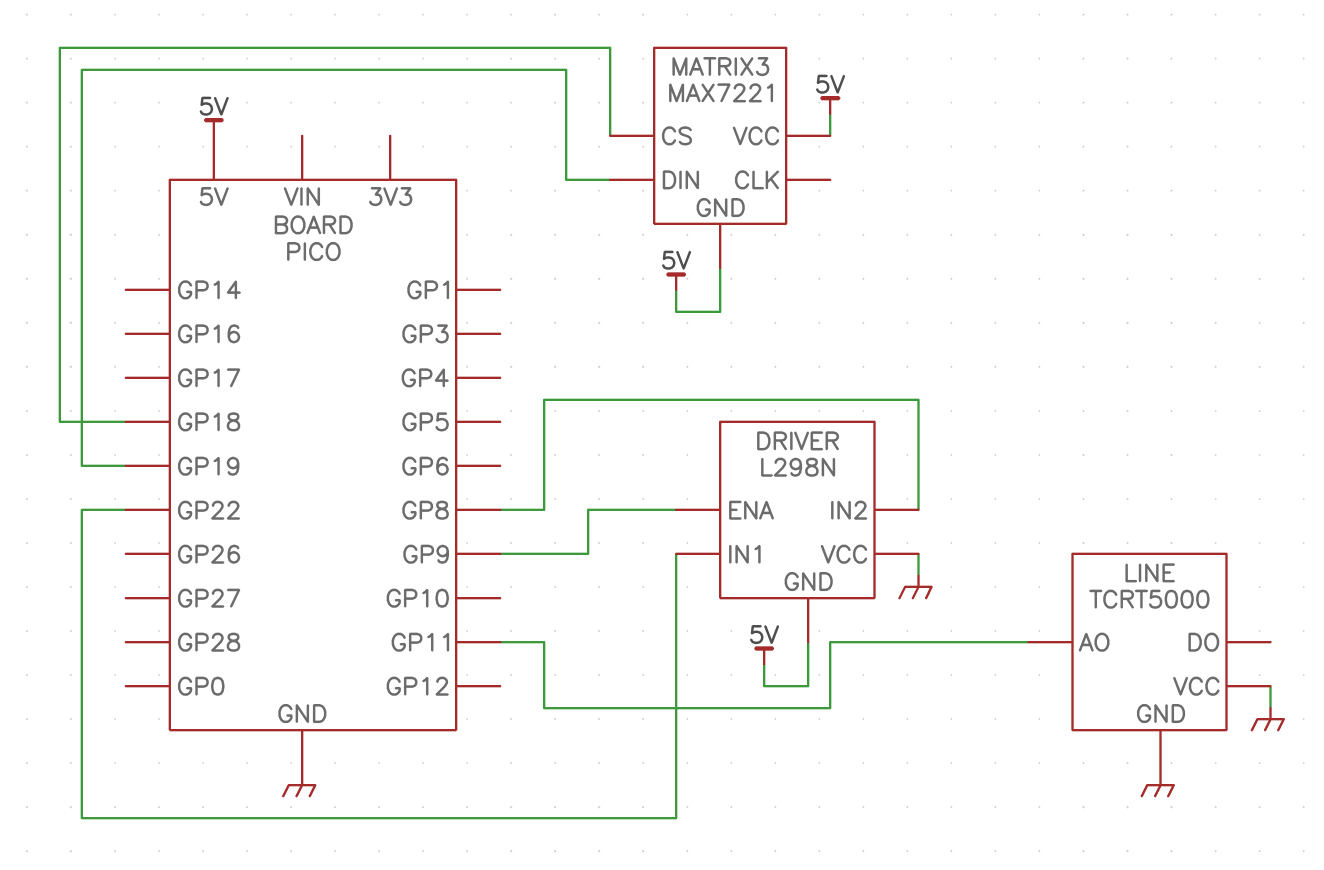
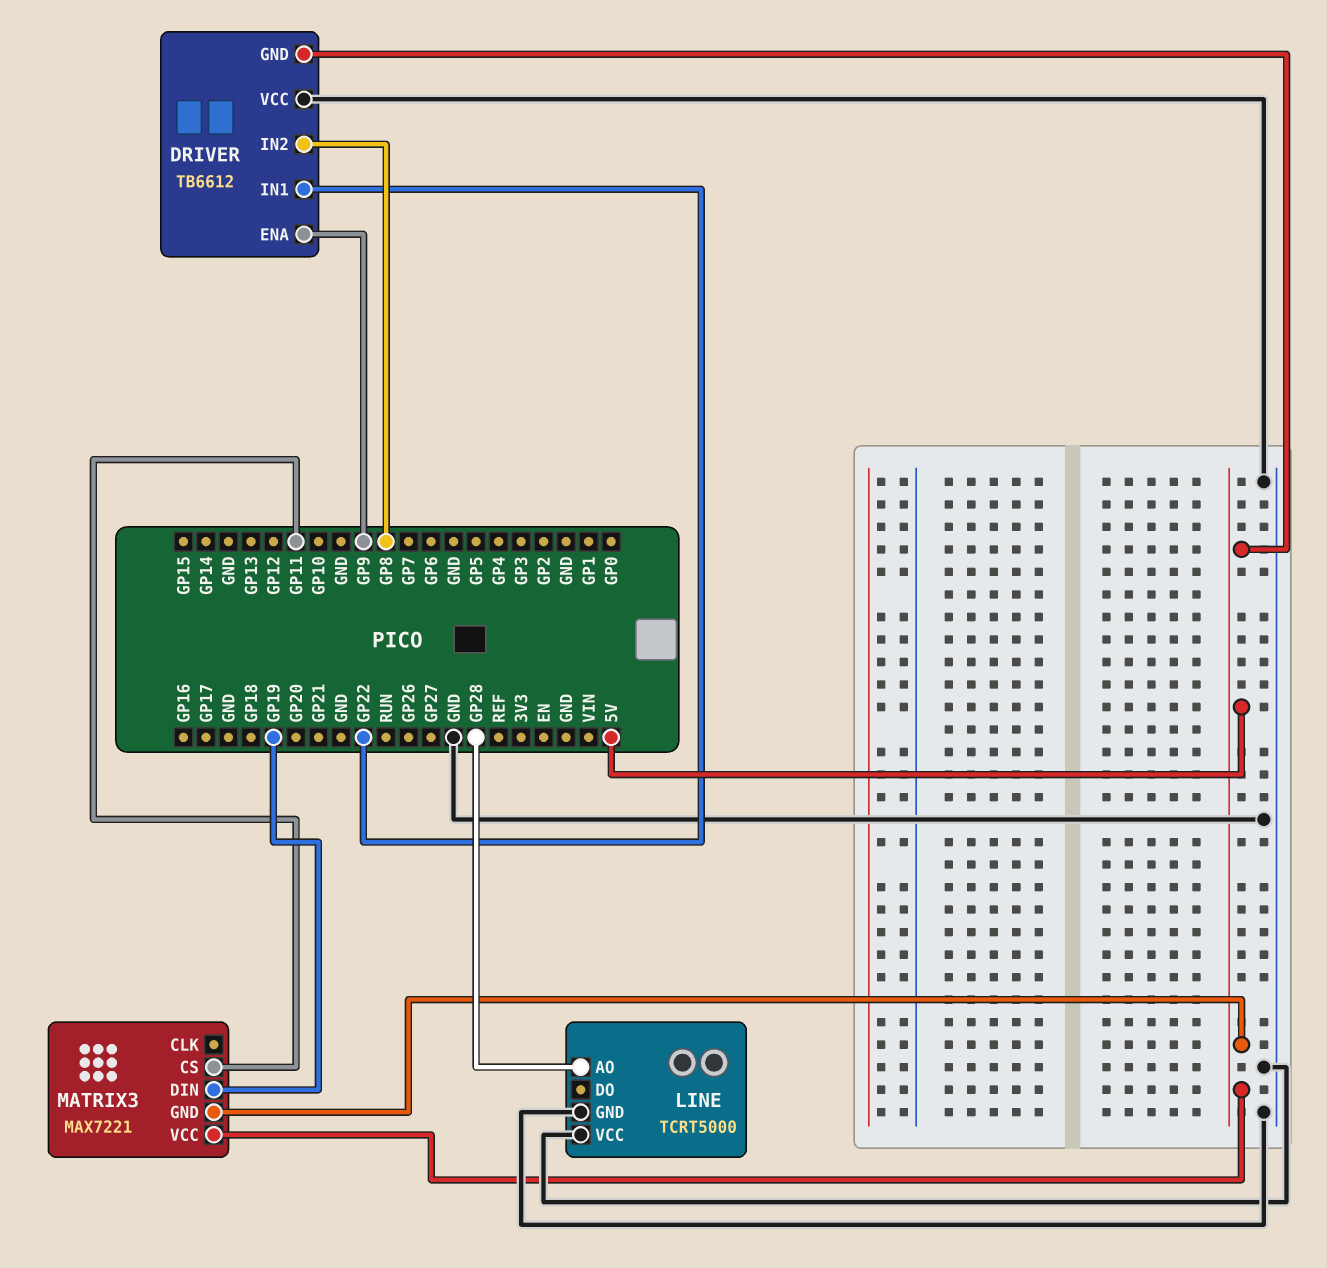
DRIVER: L298N -> TB6612
LINE pin AO: GP11 -> GP28
MATRIX3 pin CS: GP18 -> GP11

